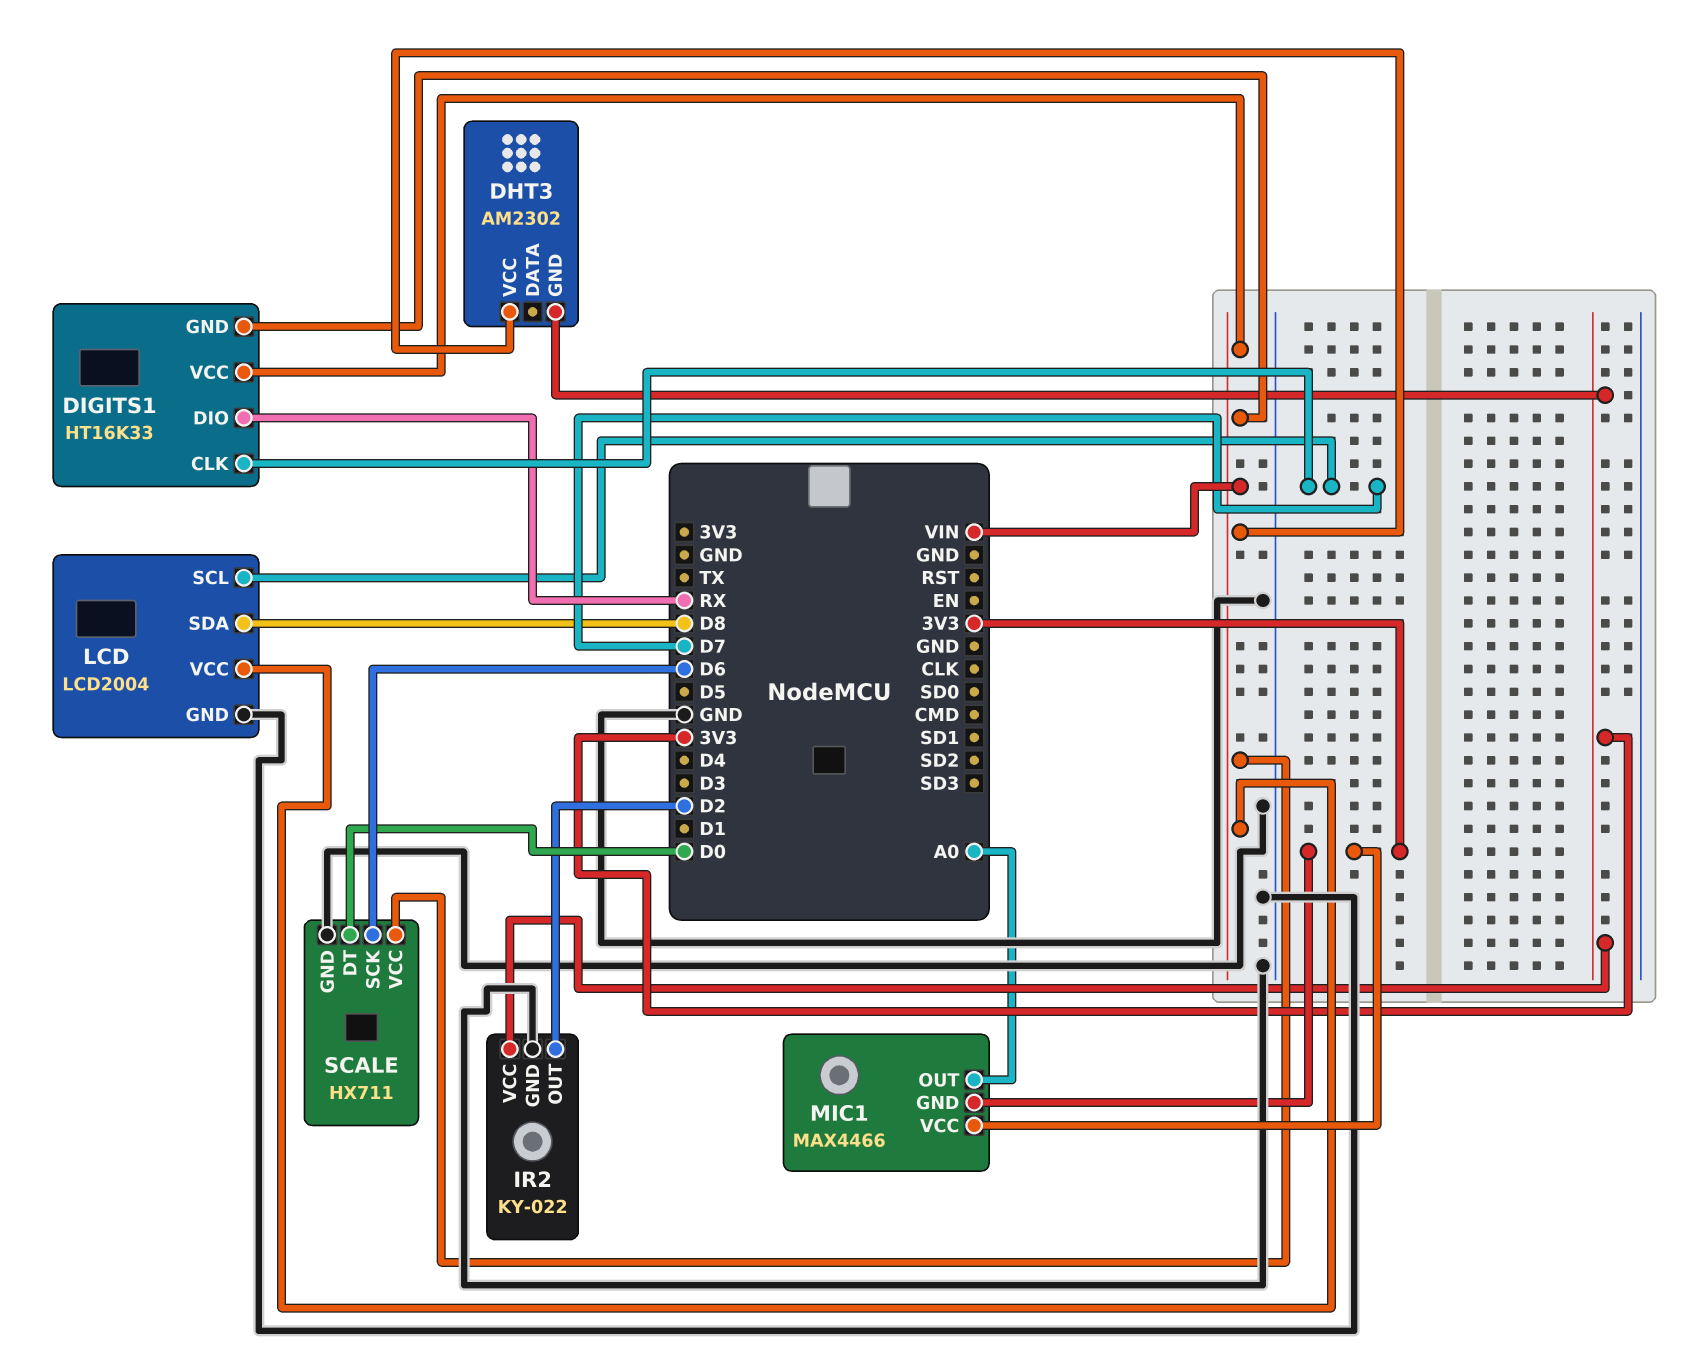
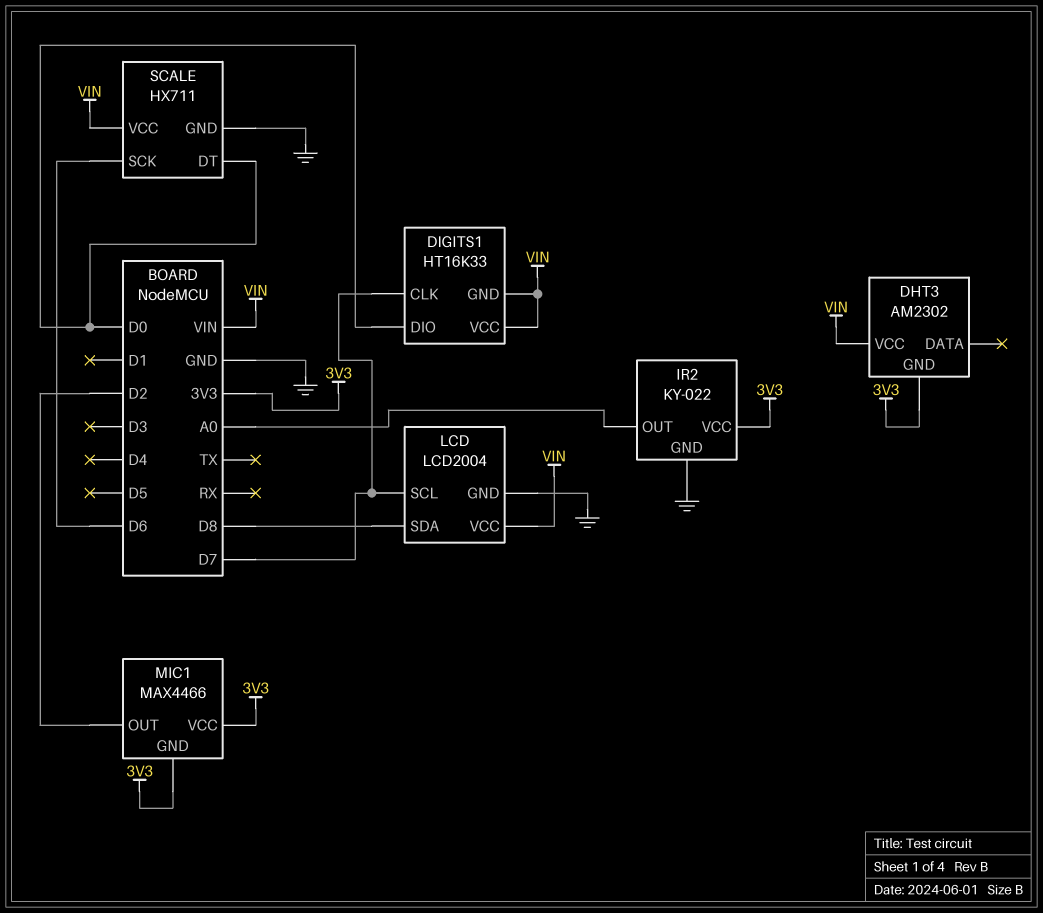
DIGITS1 pin DIO: RX -> D0
IR2 pin OUT: D2 -> A0
MIC1 pin OUT: A0 -> D2

